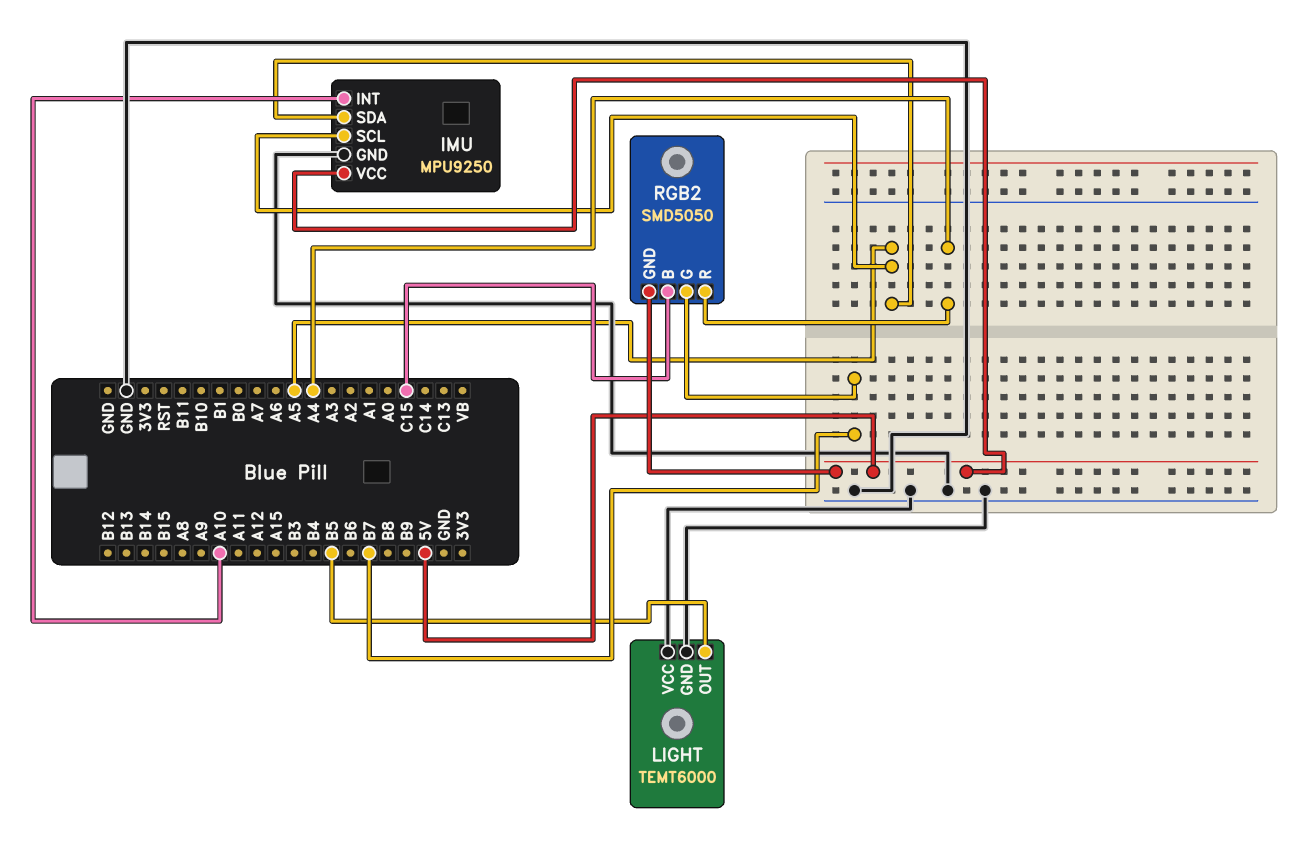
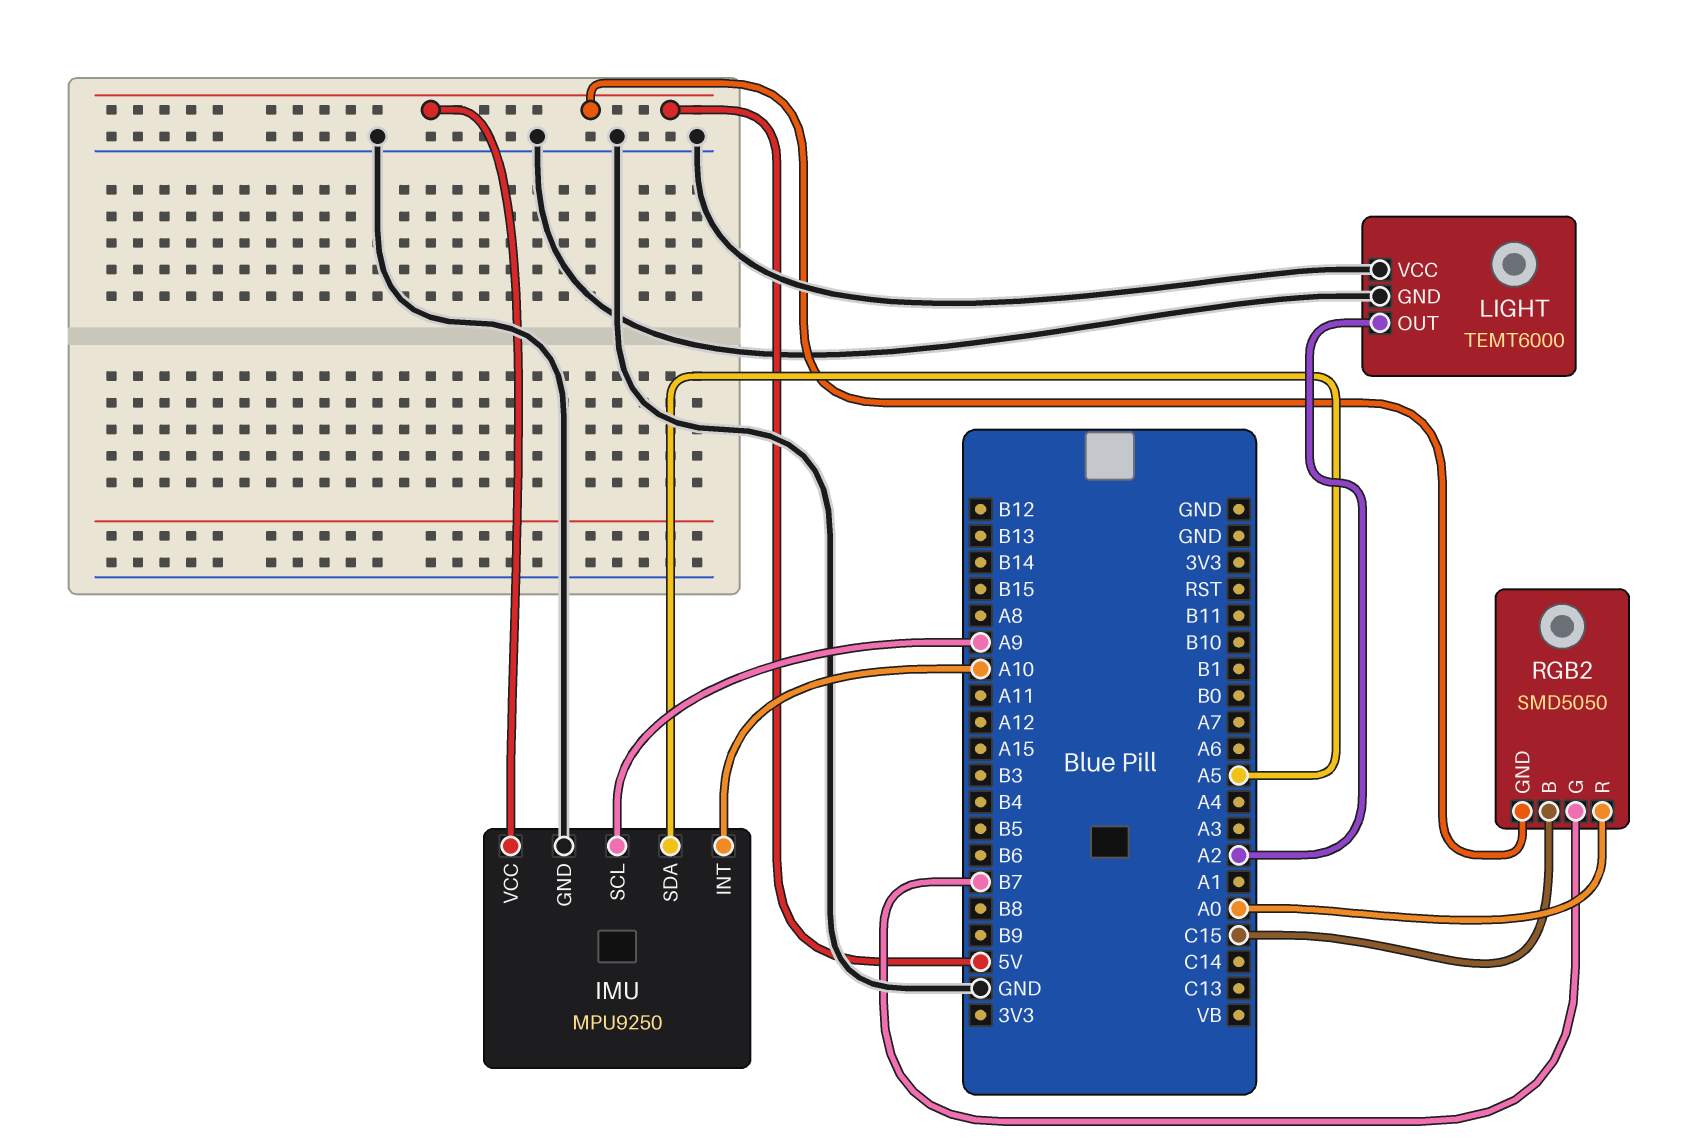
IMU pin SCL: A5 -> A9
LIGHT pin OUT: B5 -> A2
RGB2 pin R: A4 -> A0

